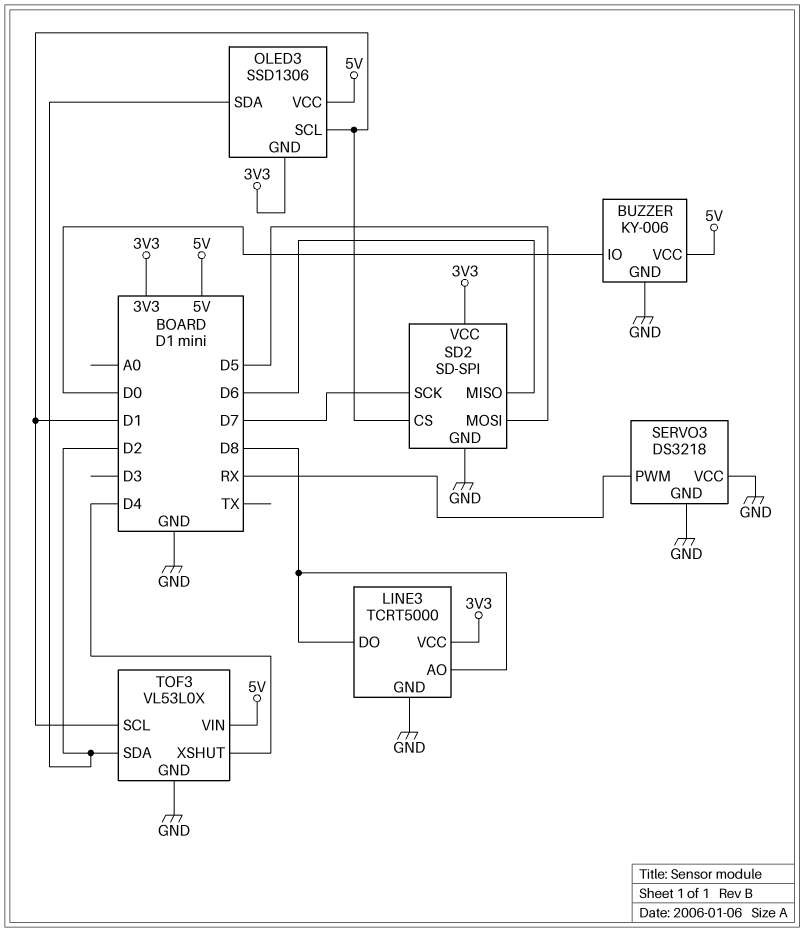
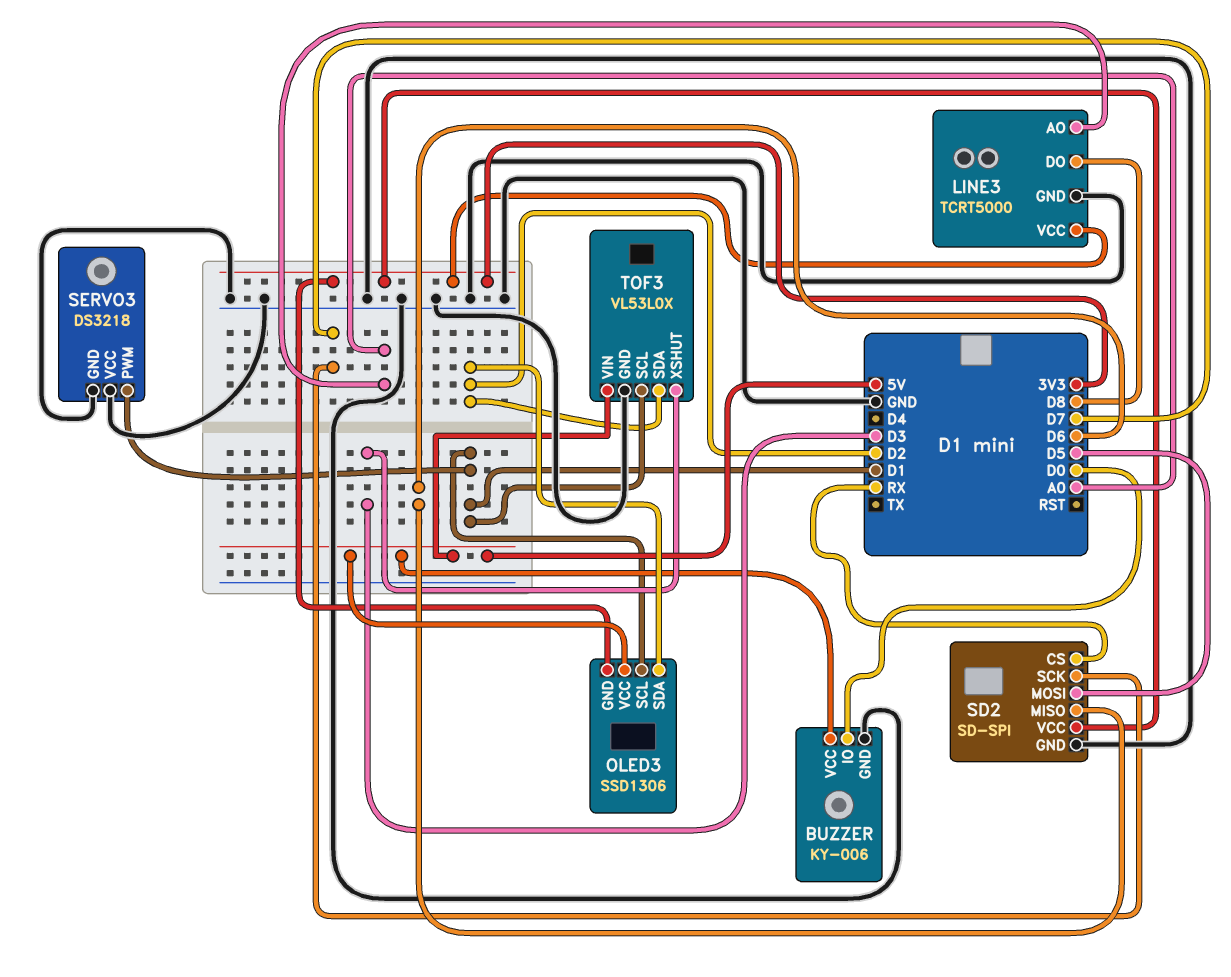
LINE3 pin AO: D8 -> A0
SD2 pin CS: D1 -> RX
SERVO3 pin PWM: RX -> D1
TOF3 pin XSHUT: D4 -> D3

